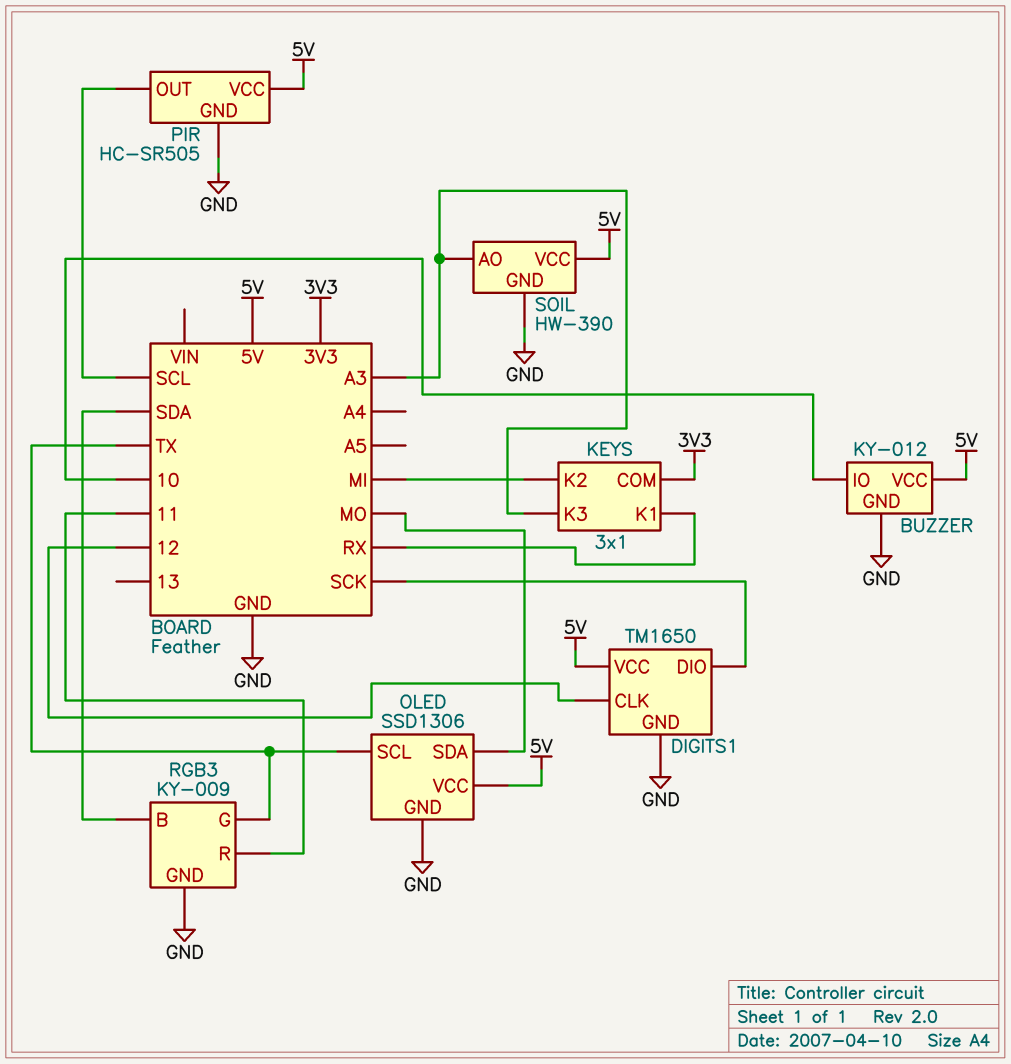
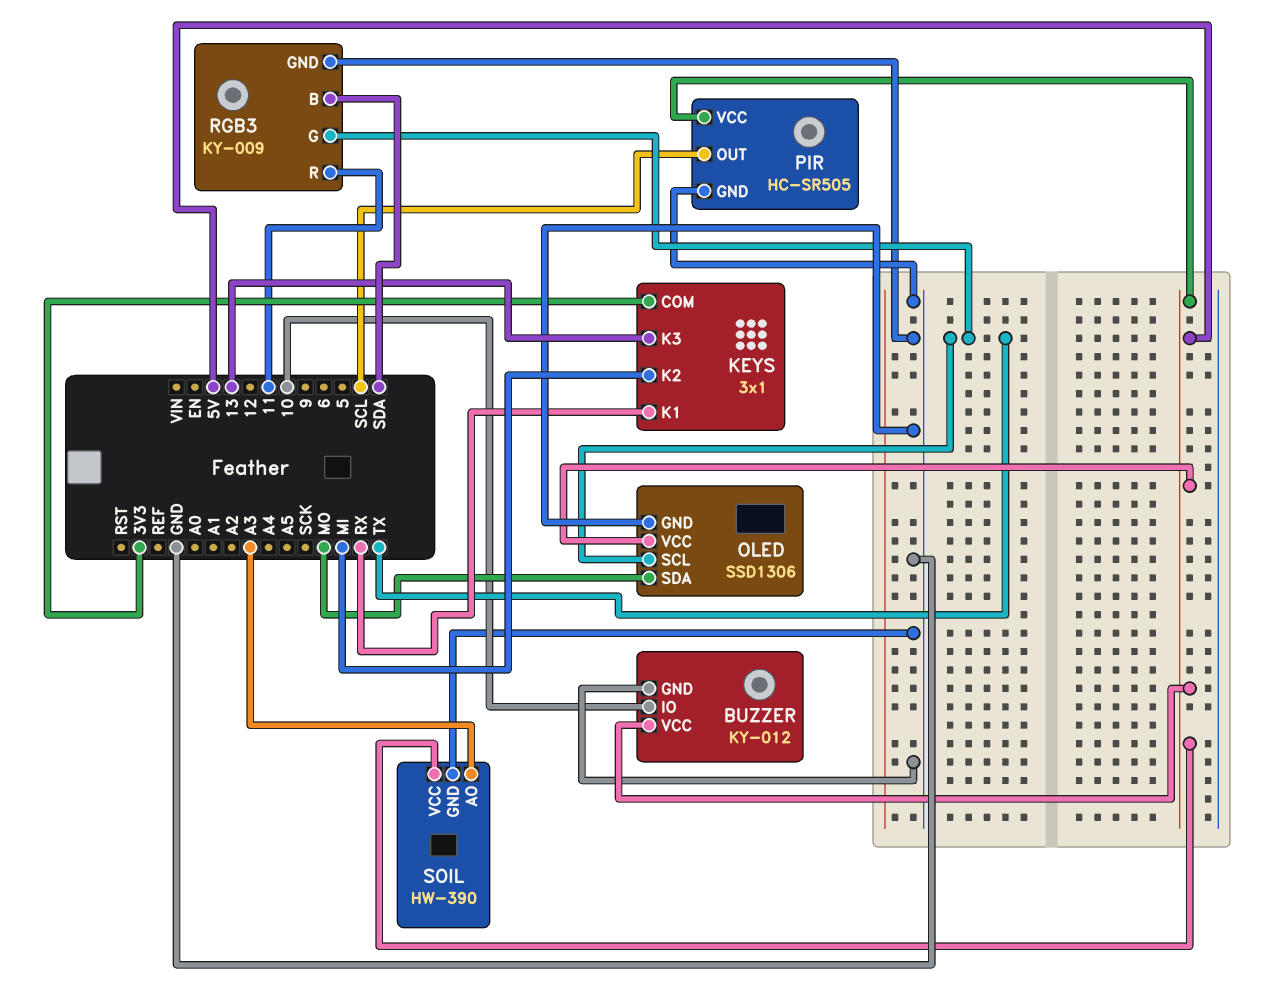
DIGITS1: TM1650 -> none
DIGITS1 pin CLK: 12 -> none
DIGITS1 pin DIO: SCK -> none
DIGITS1 pin GND: GND -> none
DIGITS1 pin VCC: 5V -> none
KEYS pin K3: A3 -> 13

